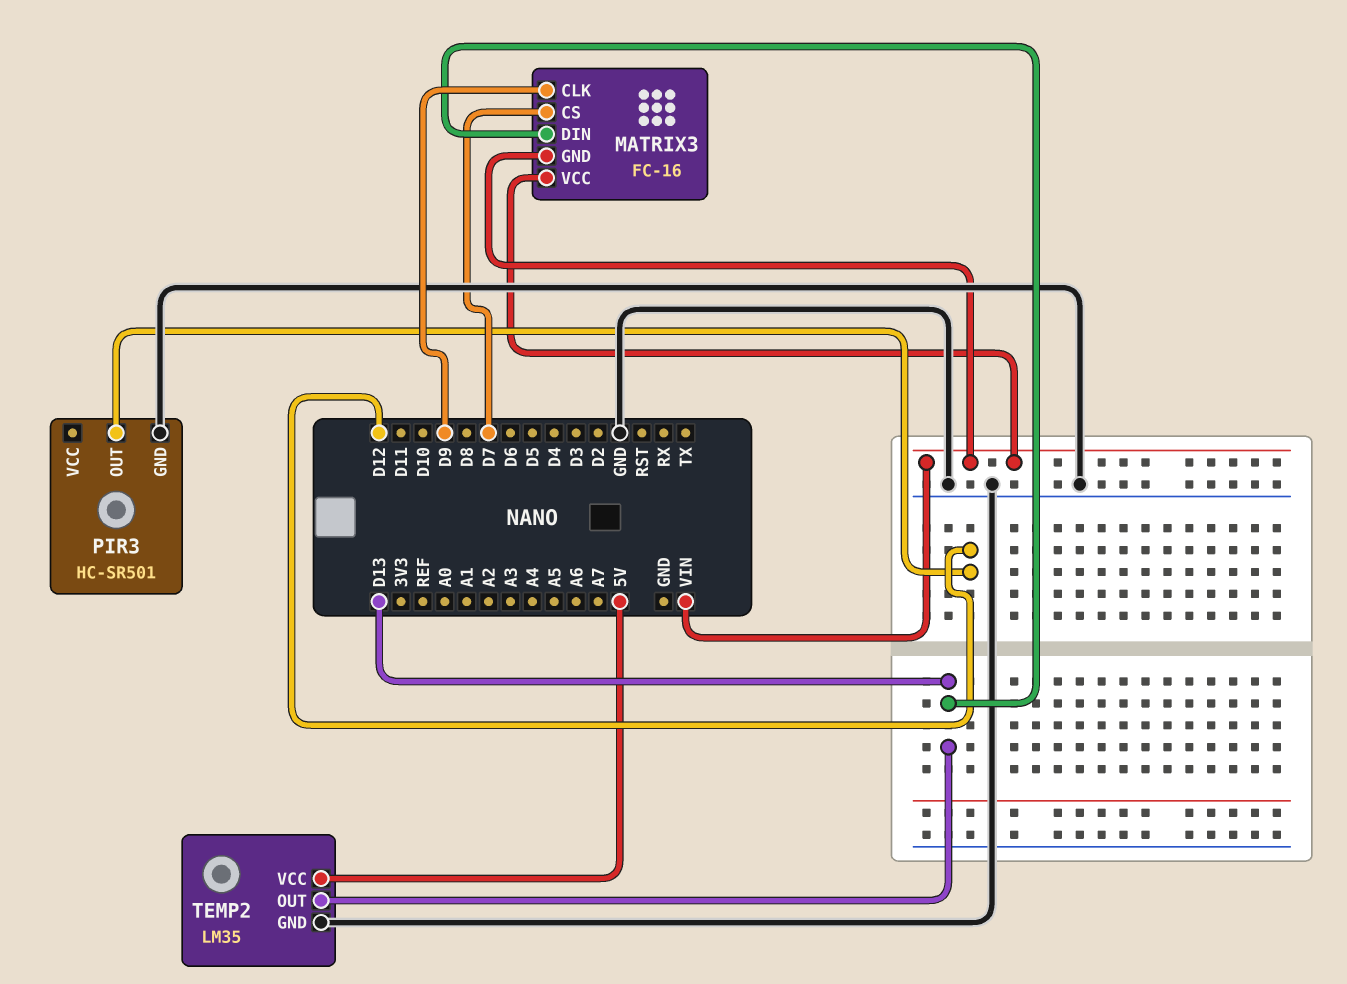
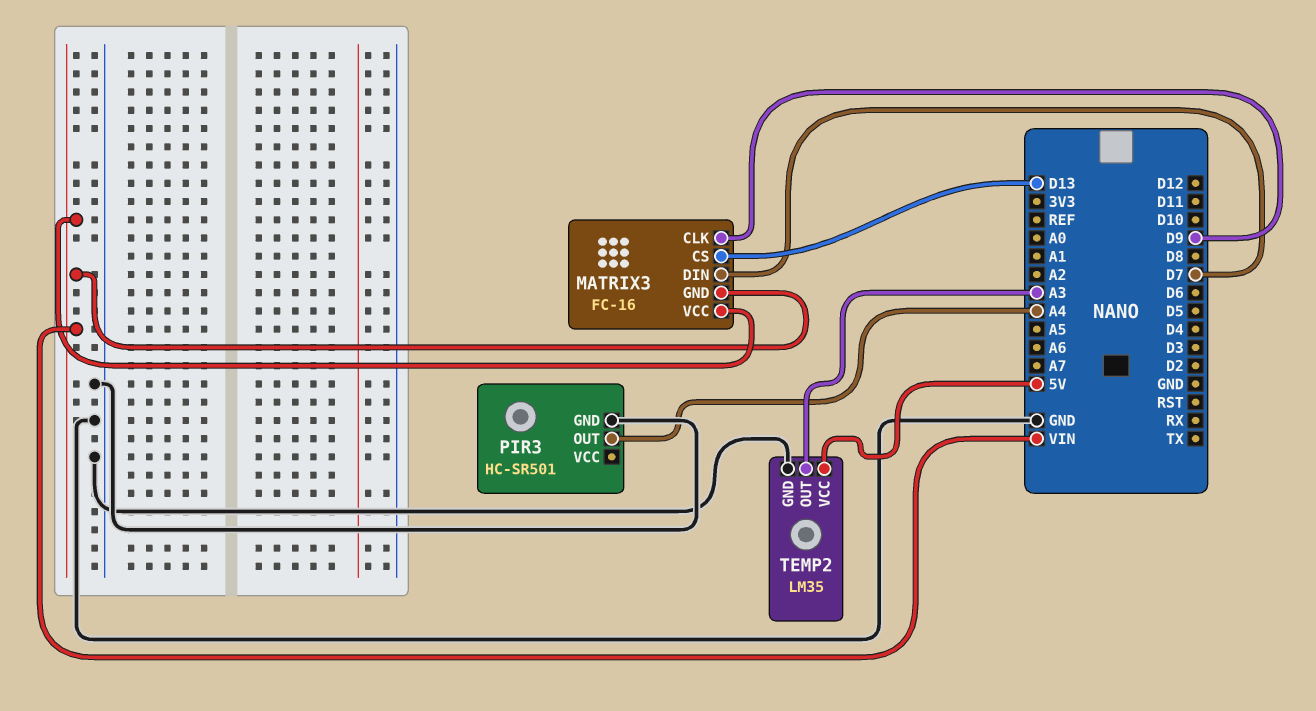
MATRIX3 pin CS: D7 -> D13
MATRIX3 pin DIN: D13 -> D7
PIR3 pin OUT: D12 -> A4
TEMP2 pin OUT: D13 -> A3

